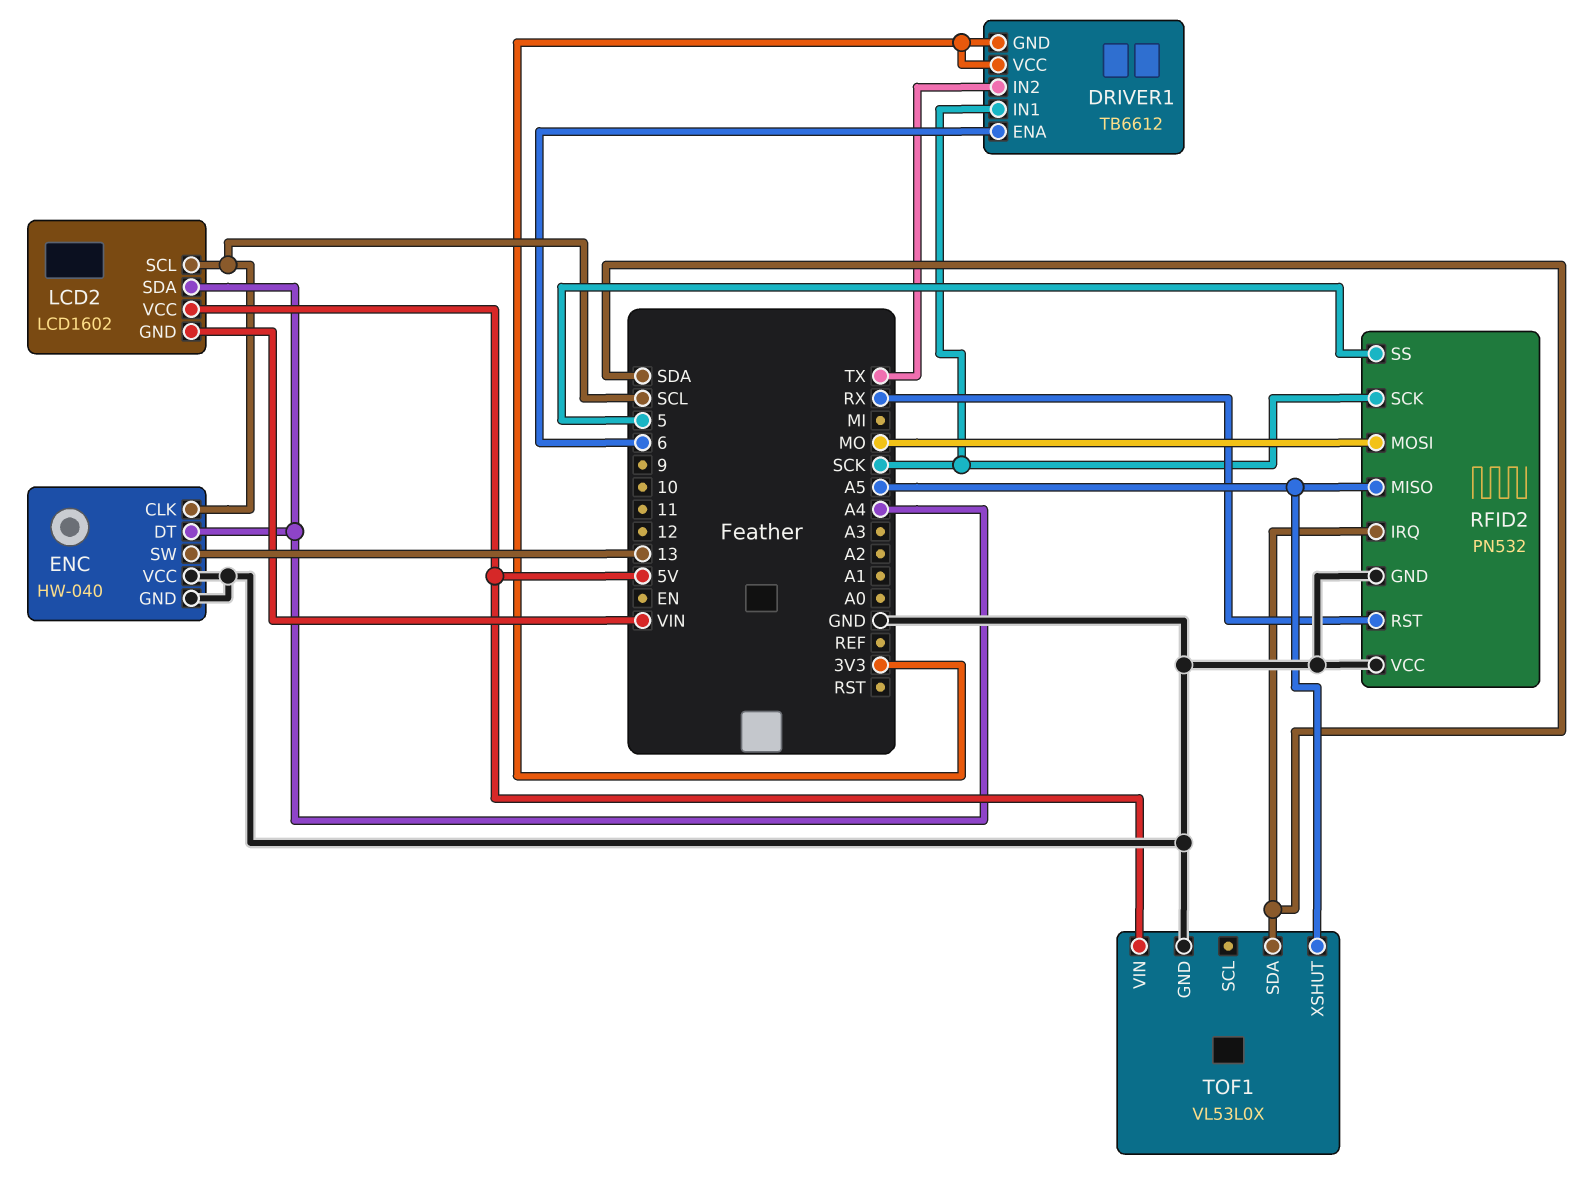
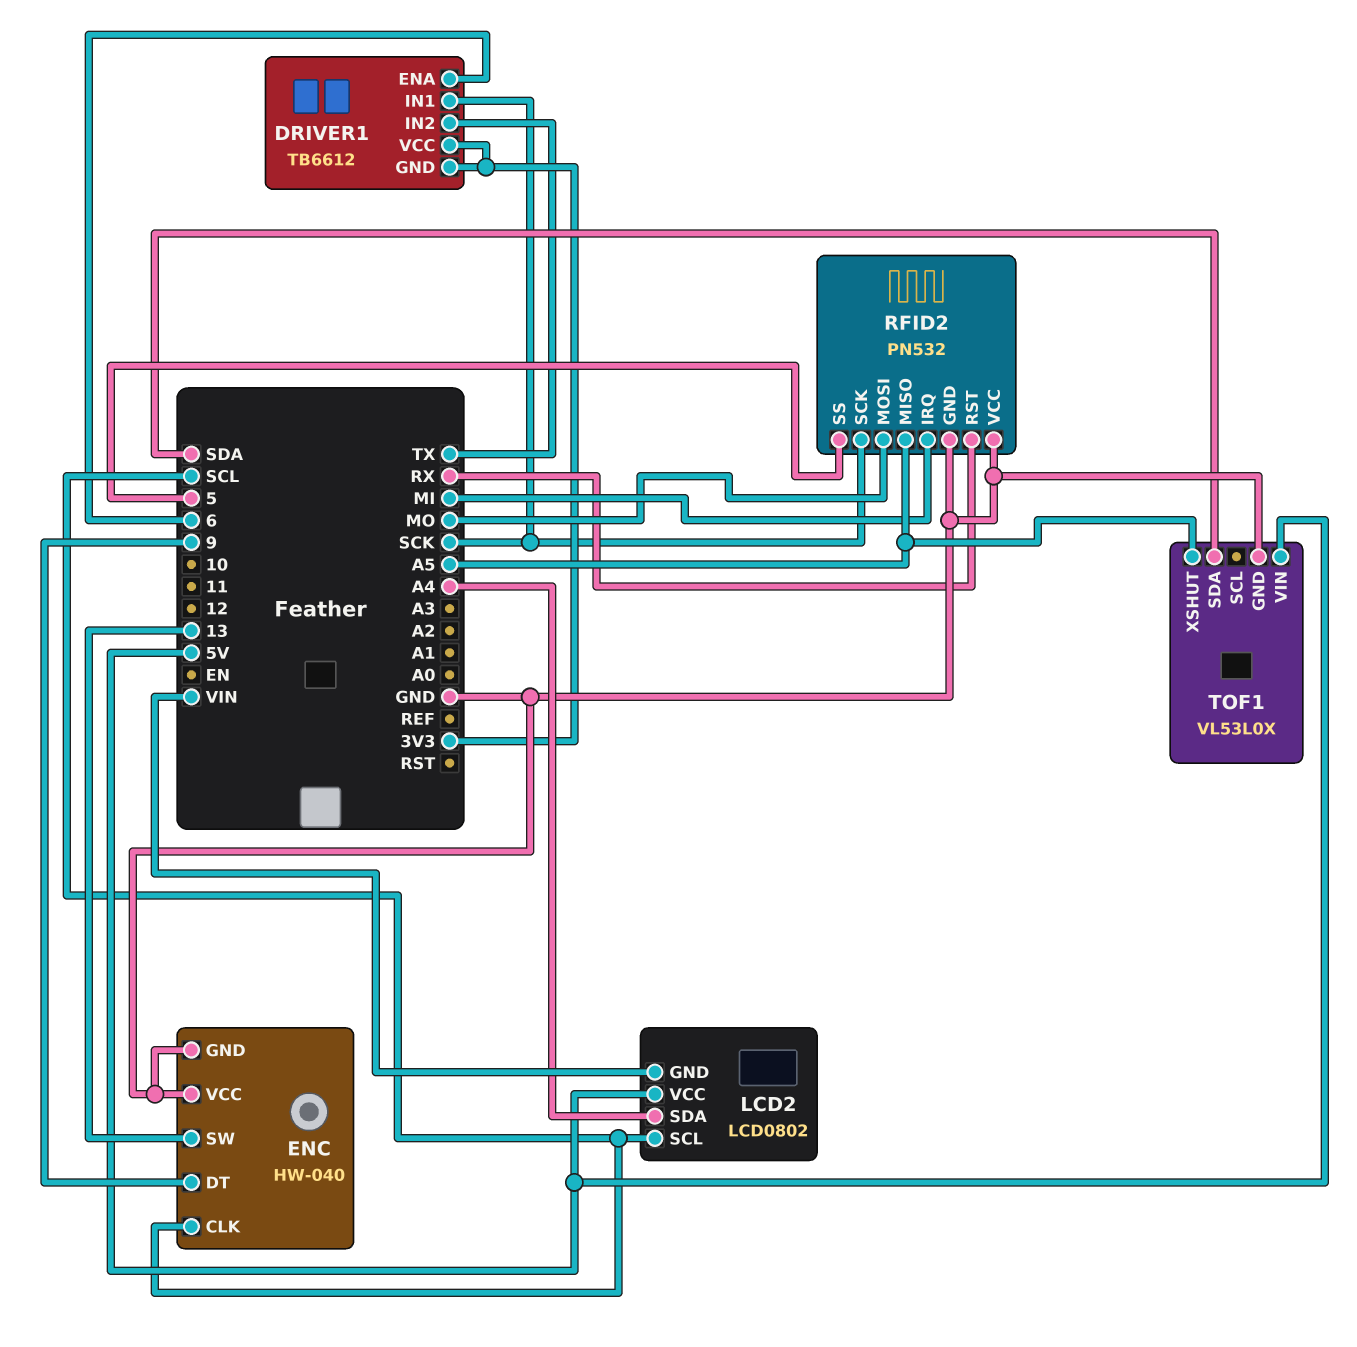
ENC pin DT: A4 -> 9
LCD2: LCD1602 -> LCD0802
RFID2 pin IRQ: SDA -> MI

